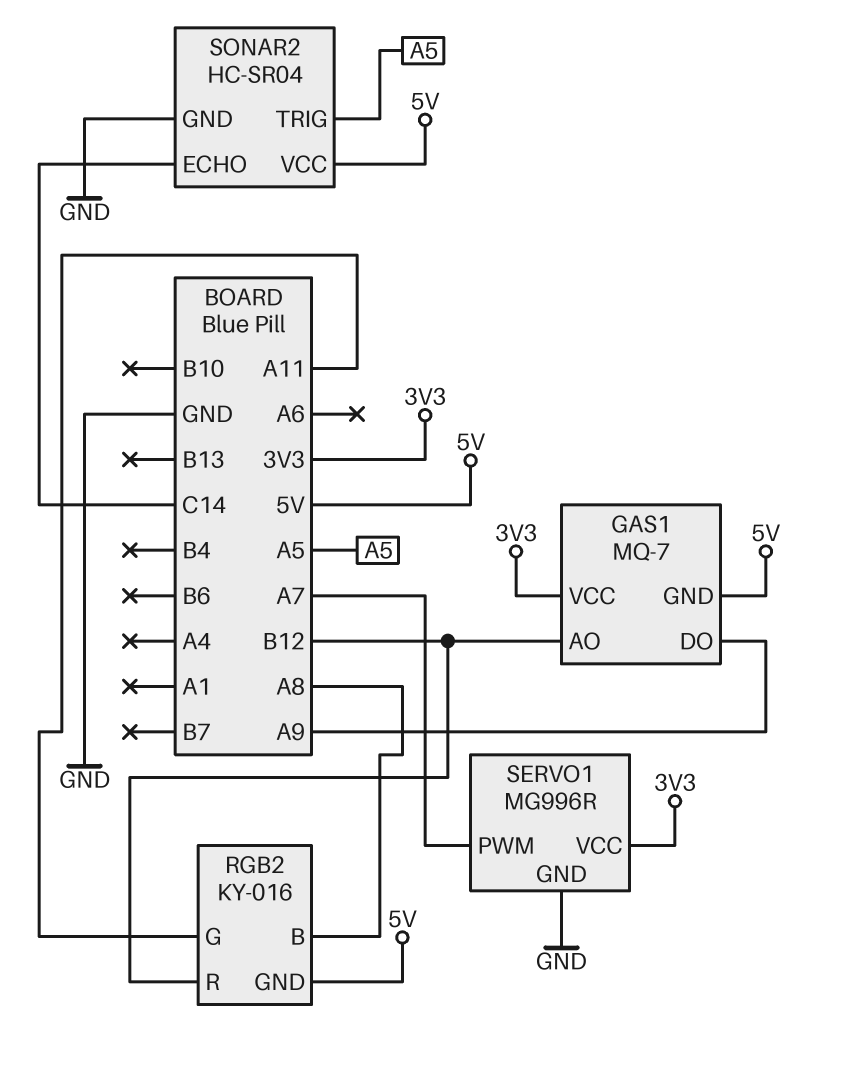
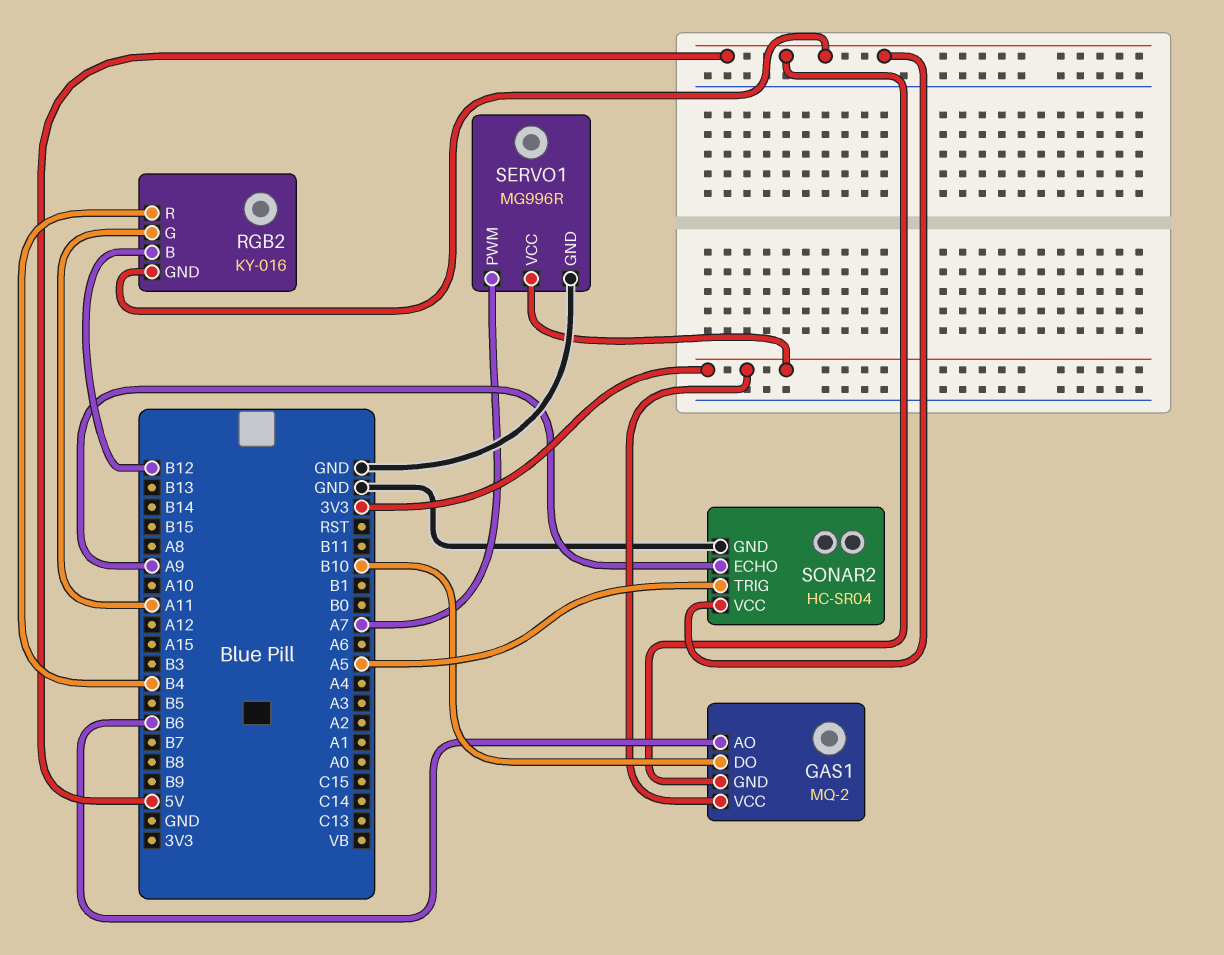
GAS1: MQ-7 -> MQ-2
GAS1 pin AO: B12 -> B6
GAS1 pin DO: A9 -> B10
RGB2 pin B: A8 -> B12
RGB2 pin R: B12 -> B4
SONAR2 pin ECHO: C14 -> A9

